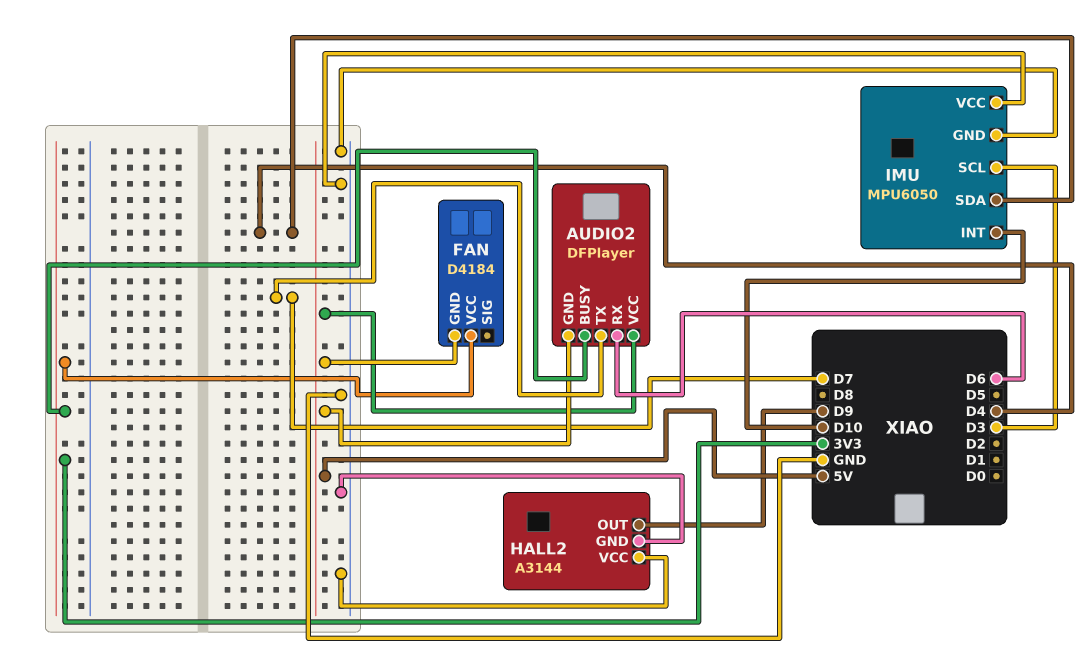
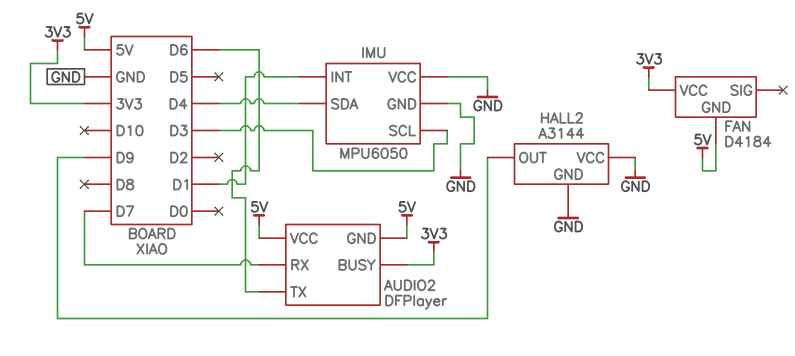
AUDIO2 pin RX: D6 -> D7
AUDIO2 pin TX: D7 -> D6
IMU pin INT: D10 -> D1

